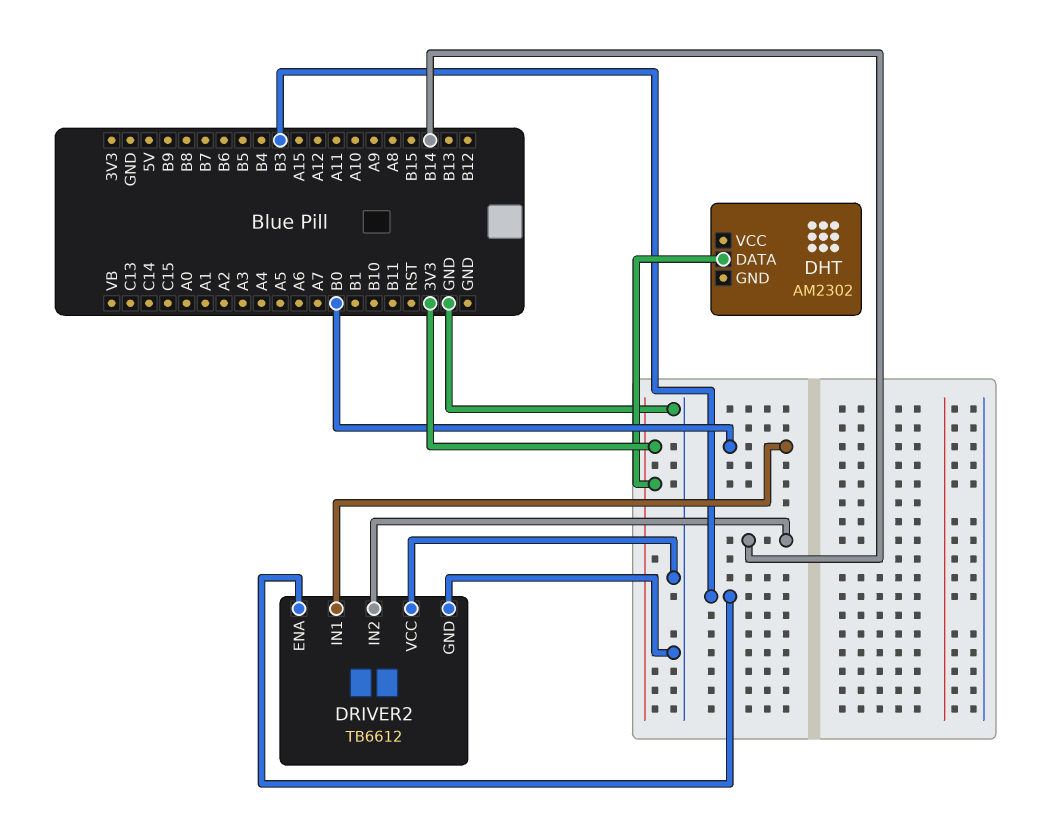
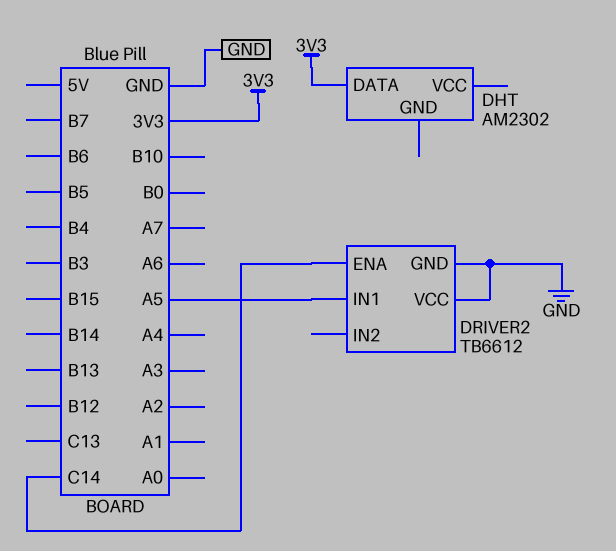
DRIVER2 pin ENA: B3 -> C14
DRIVER2 pin IN1: B0 -> A5
DRIVER2 pin IN2: B14 -> none

